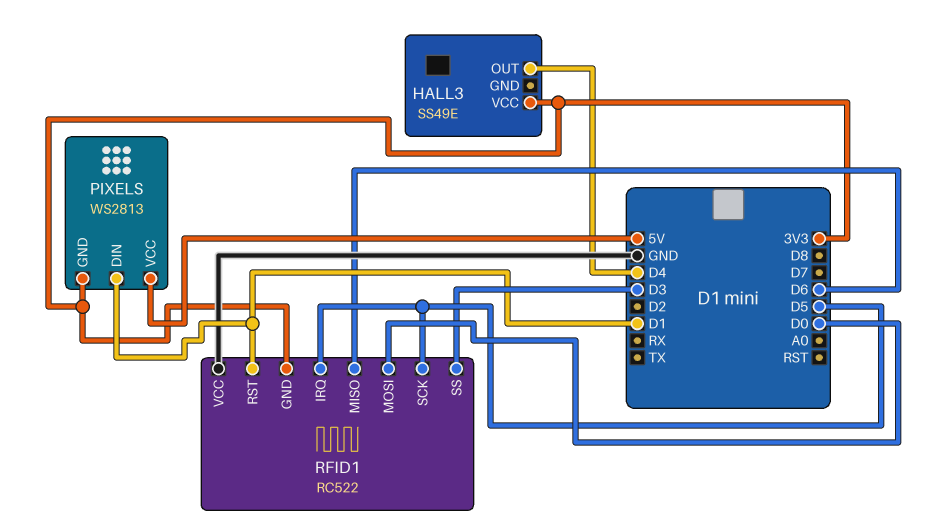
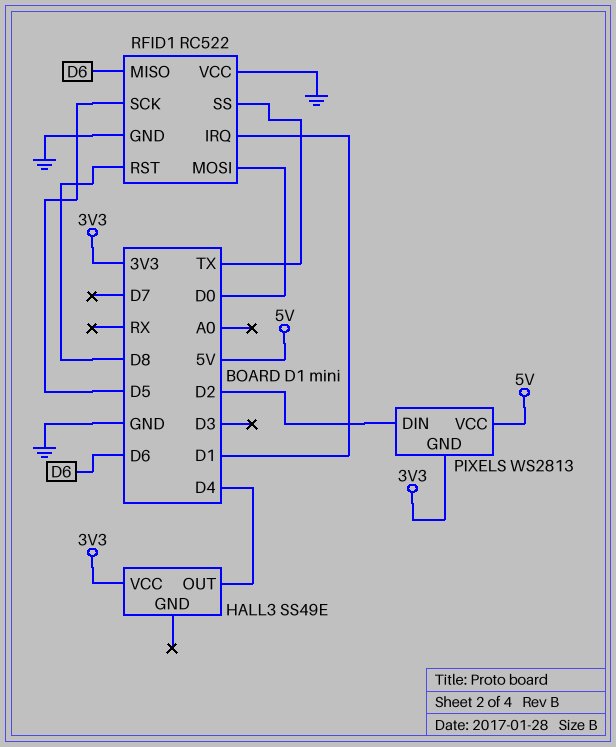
PIXELS pin DIN: D1 -> D2
RFID1 pin GND: 3V3 -> GND
RFID1 pin IRQ: D5 -> D1
RFID1 pin RST: D1 -> D8
RFID1 pin SS: D3 -> TX

